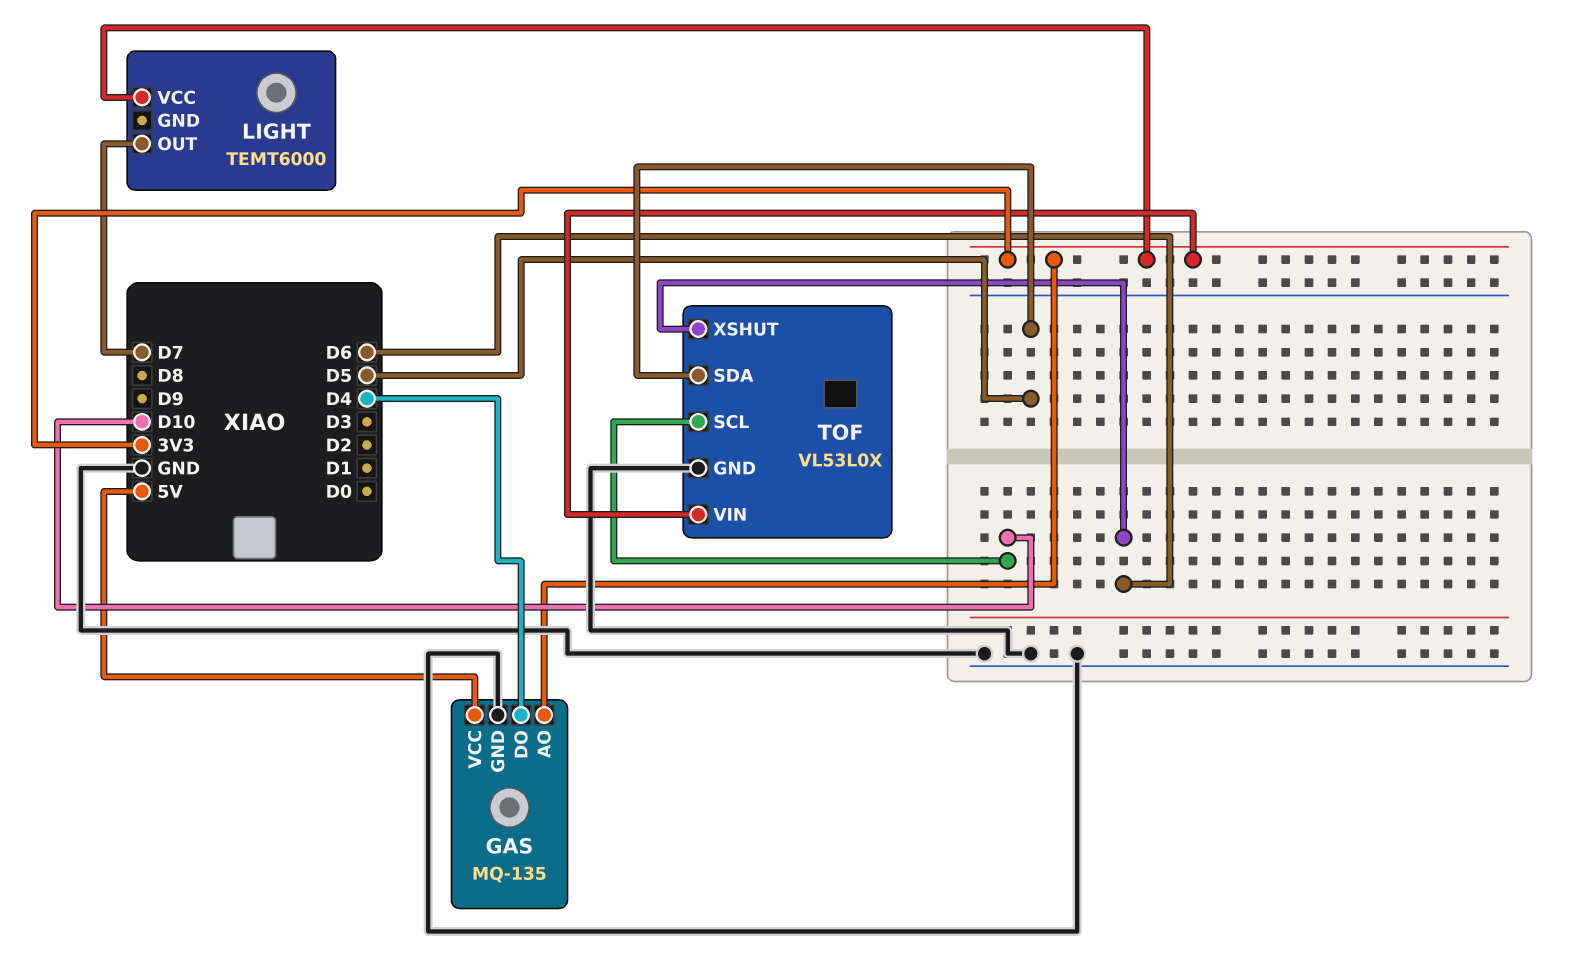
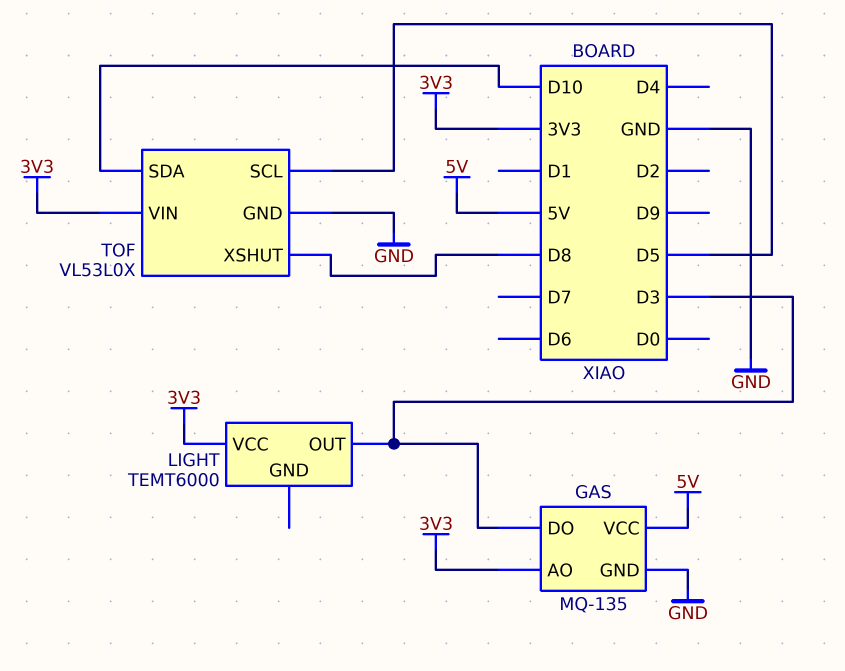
GAS pin DO: D4 -> D3
LIGHT pin OUT: D7 -> D3
TOF pin SCL: D10 -> D5
TOF pin SDA: D5 -> D10
TOF pin XSHUT: D6 -> D8

